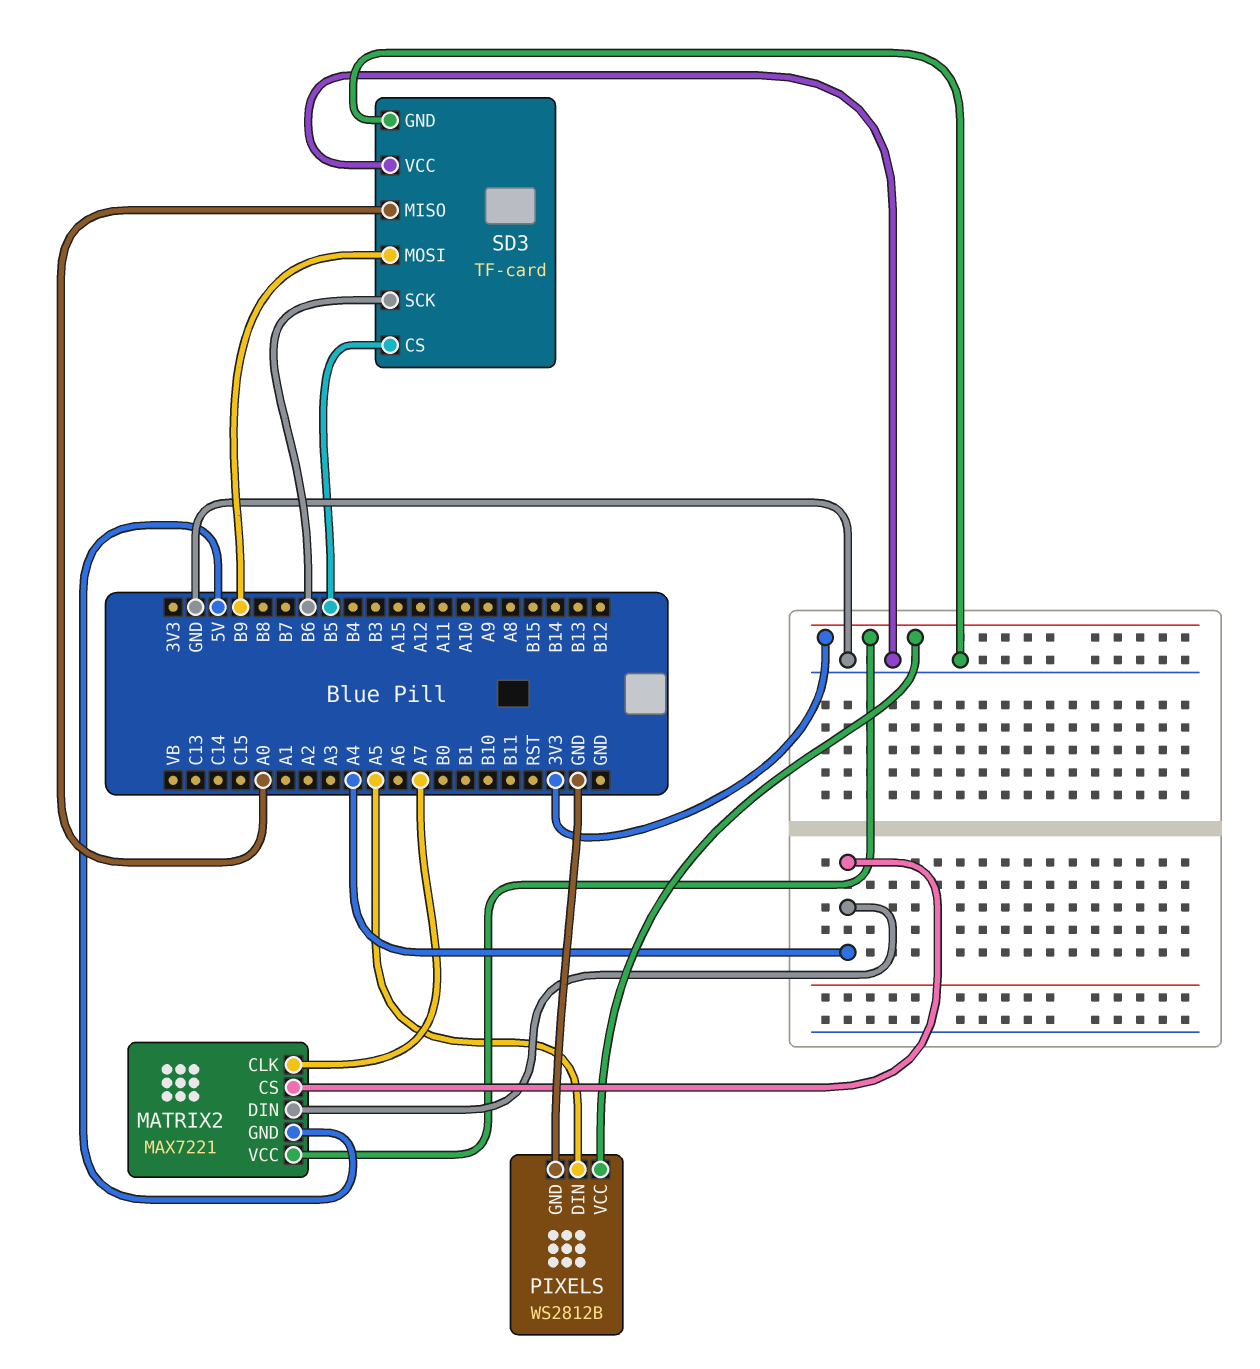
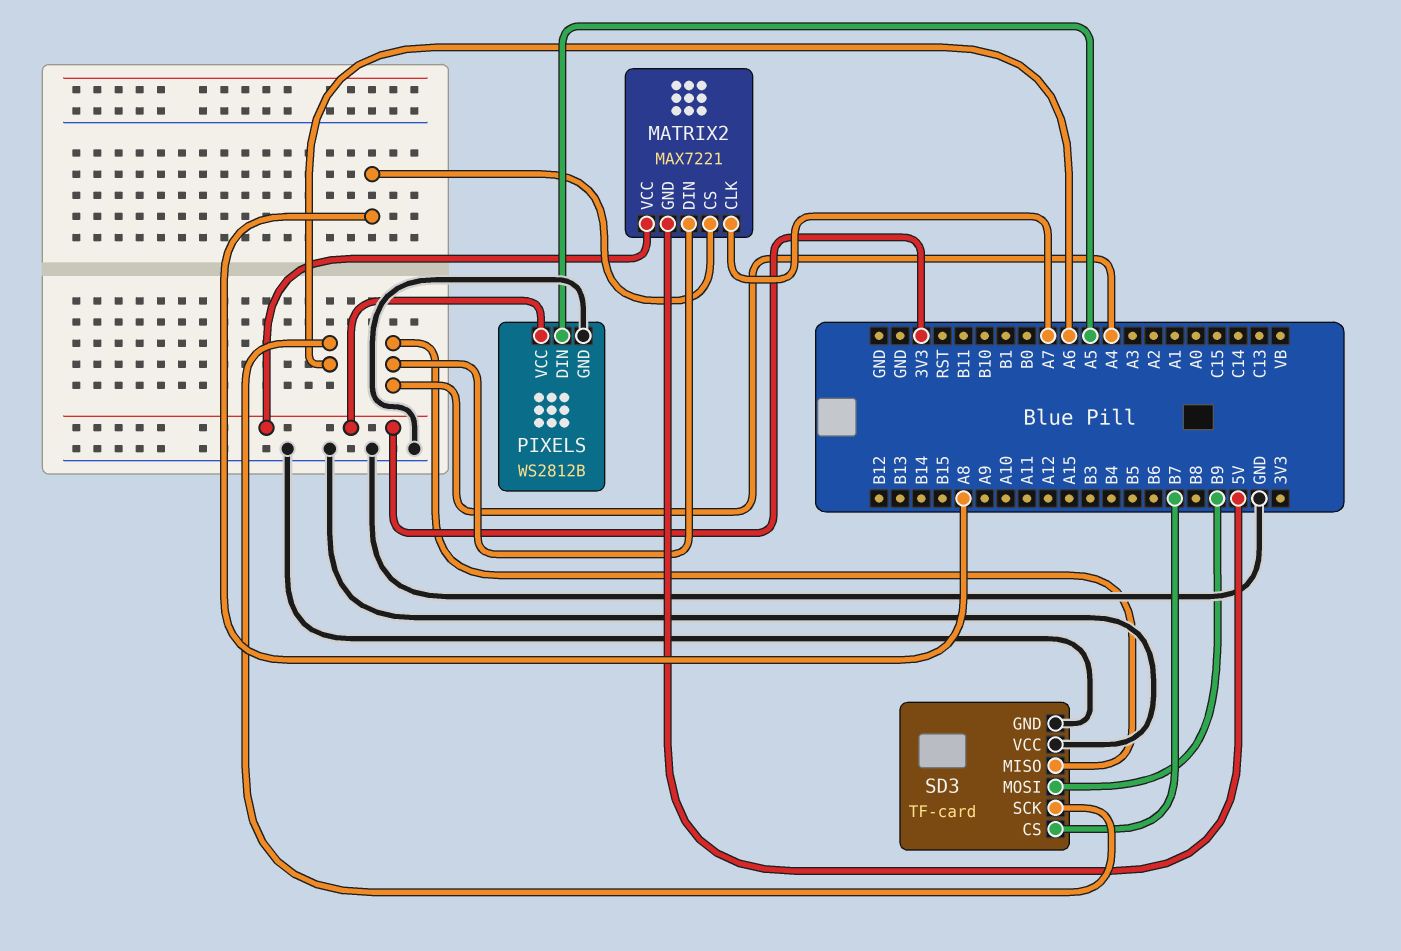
MATRIX2 pin CS: A4 -> A8
SD3 pin CS: B5 -> B7
SD3 pin MISO: A0 -> A4
SD3 pin SCK: B6 -> A6

